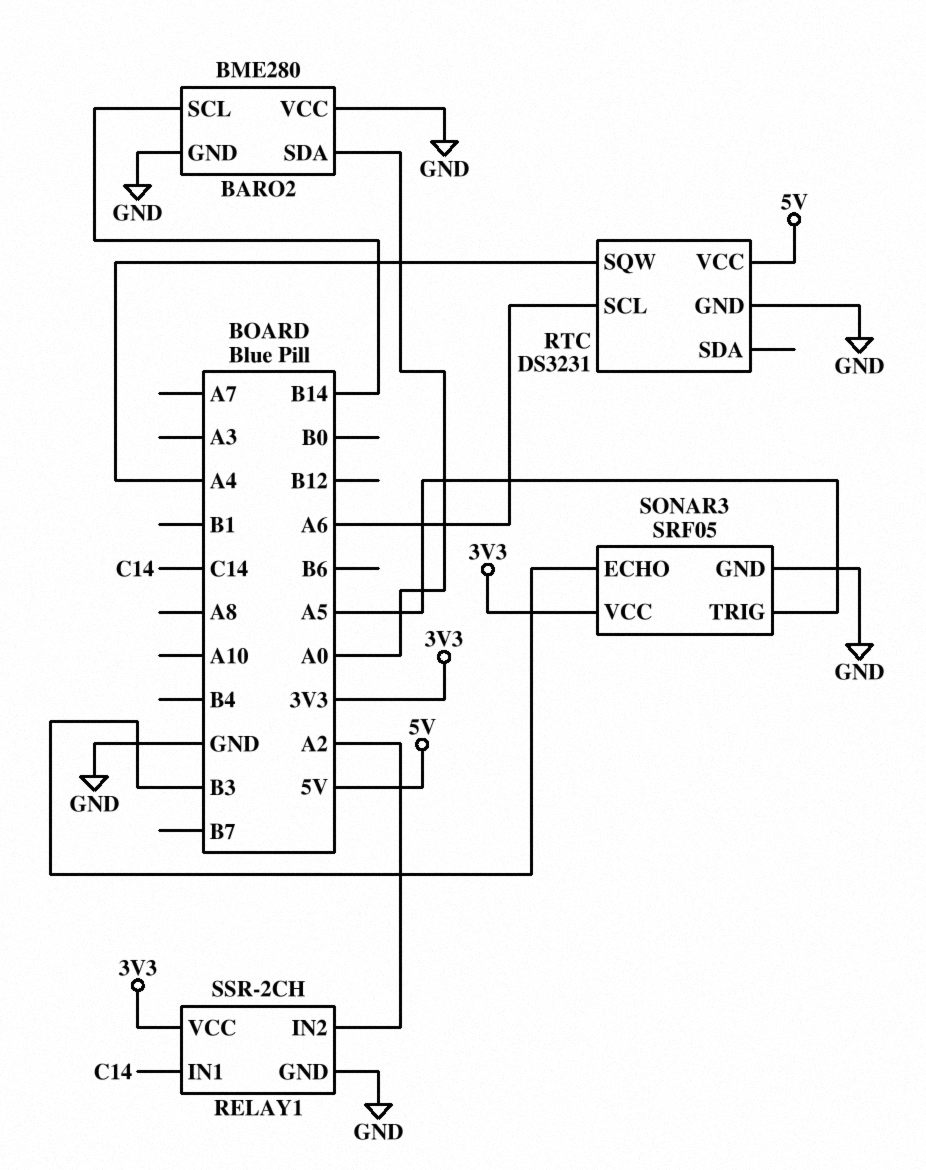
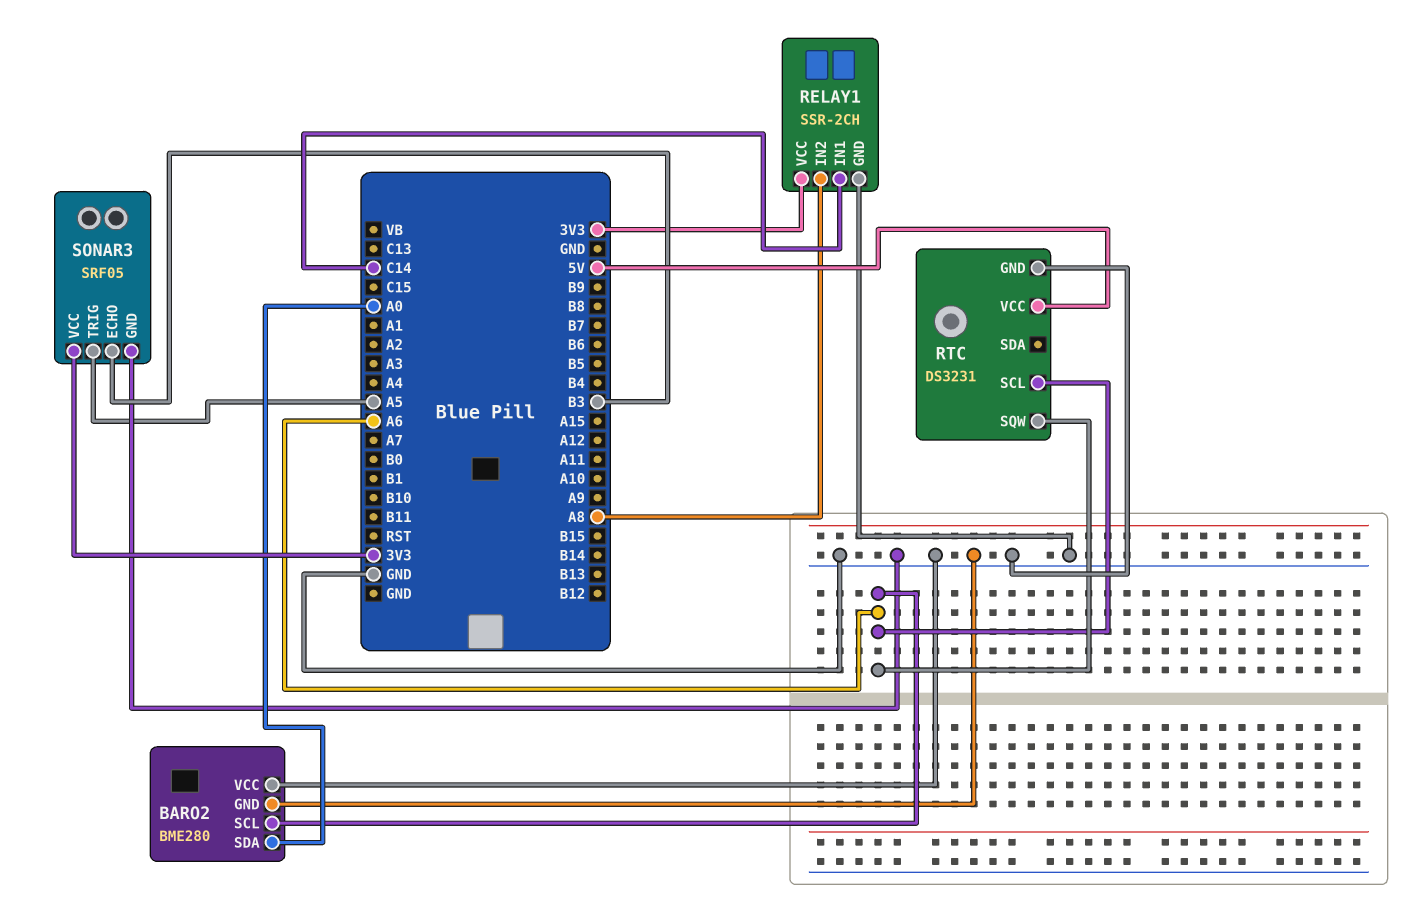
BARO2 pin SCL: B14 -> A6
RELAY1 pin IN2: A2 -> A8
RTC pin SQW: A4 -> A6

